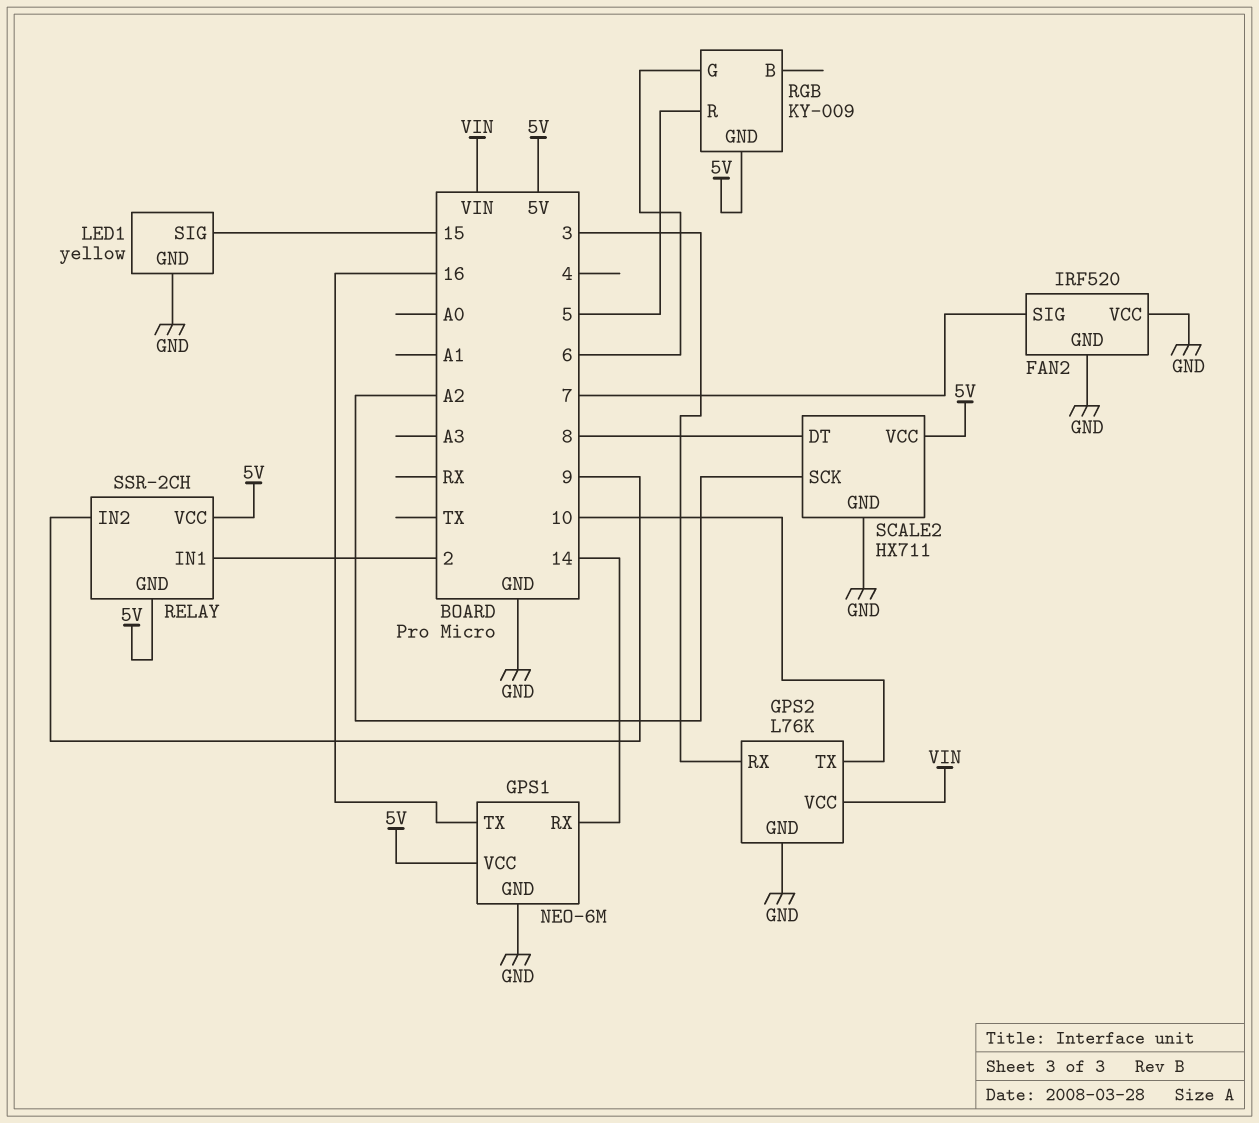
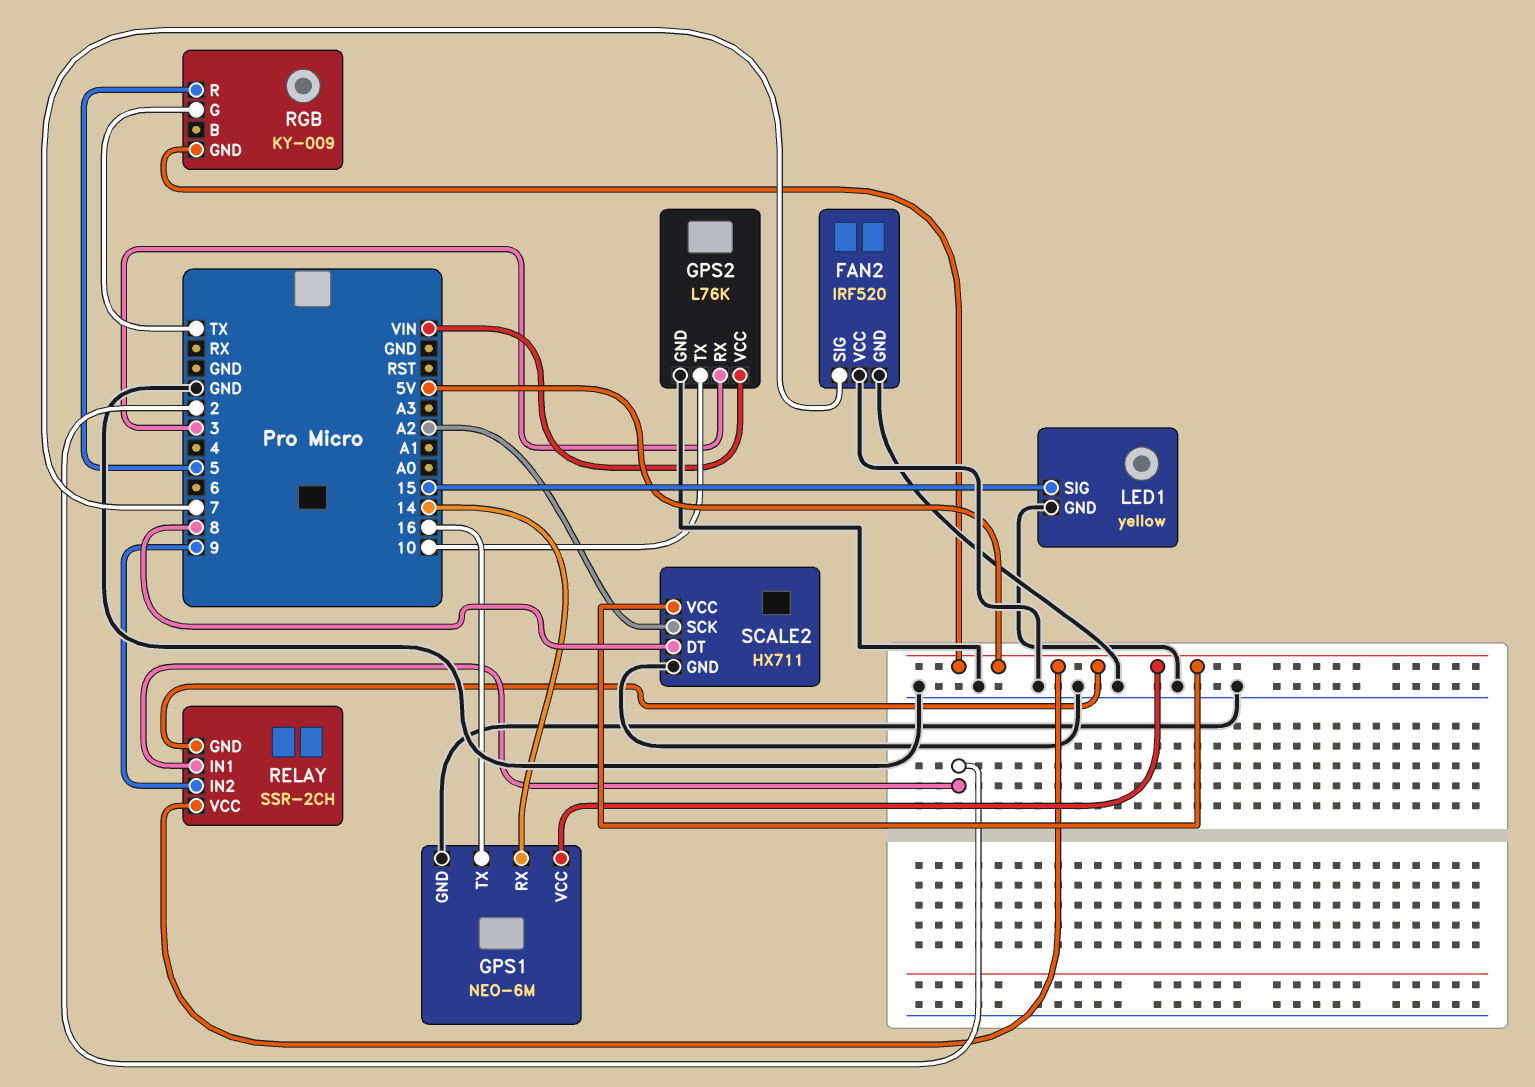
RGB pin G: 6 -> TX

